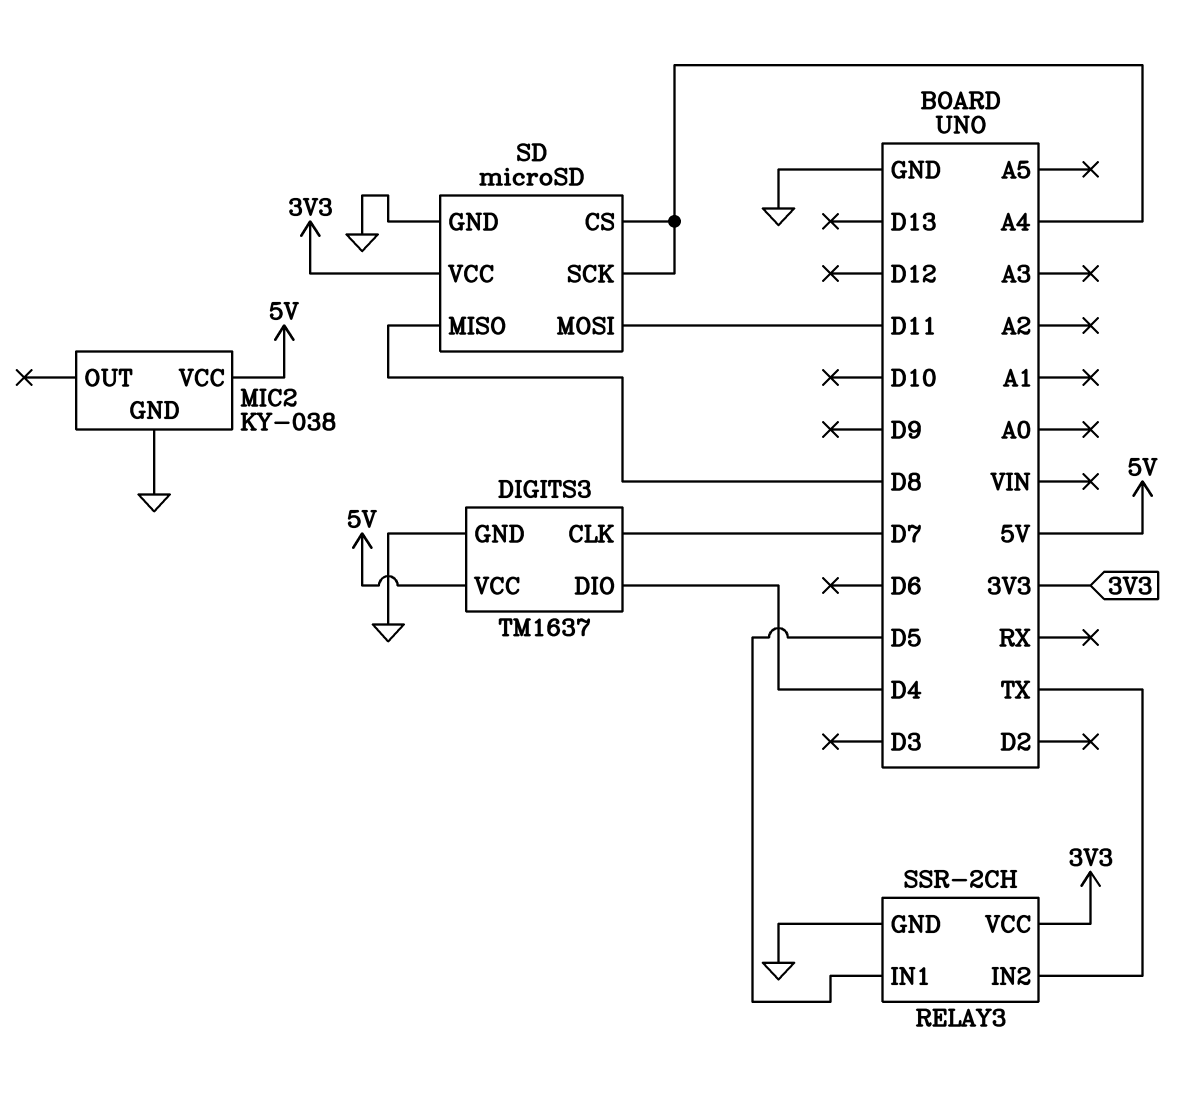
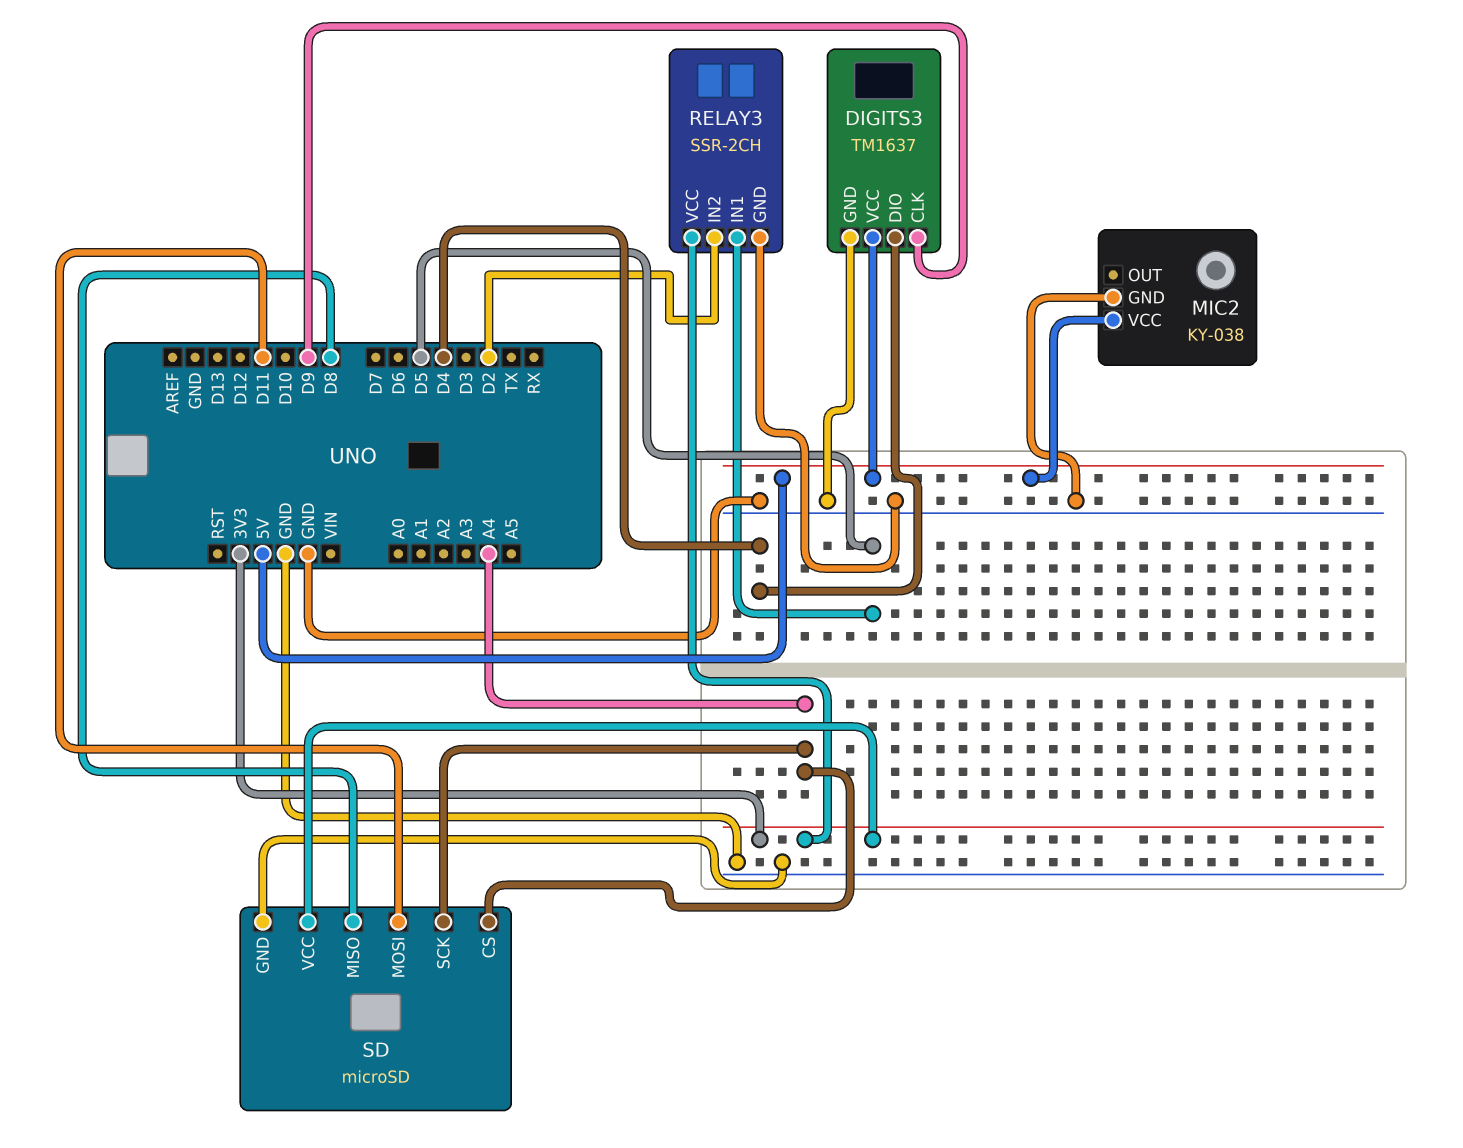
DIGITS3 pin CLK: D7 -> D9
RELAY3 pin IN2: TX -> D2

